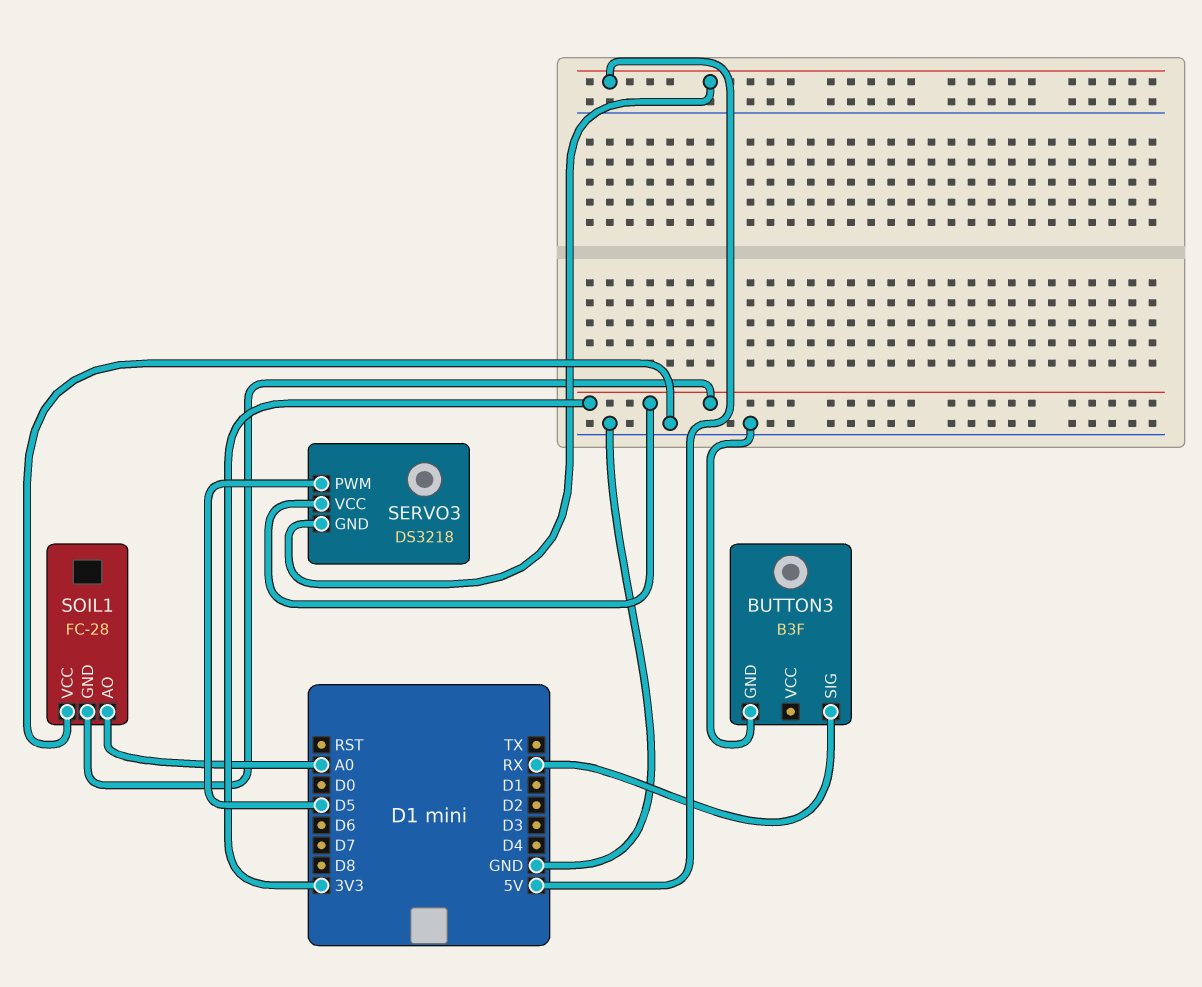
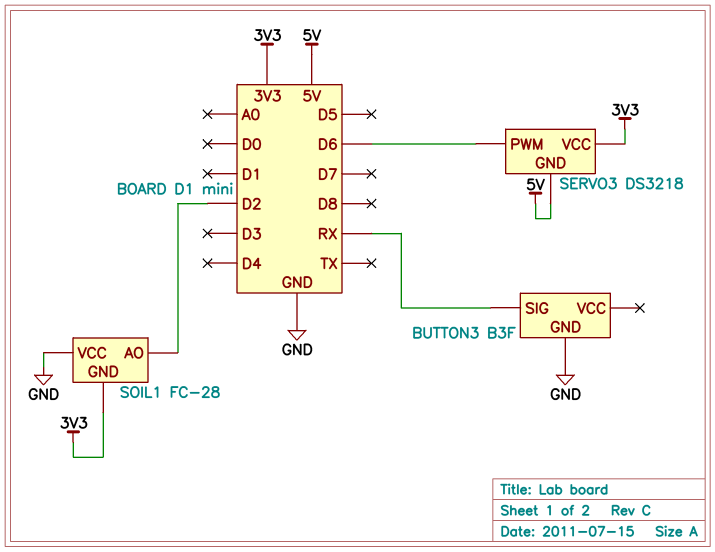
SERVO3 pin PWM: D5 -> D6
SOIL1 pin AO: A0 -> D2

